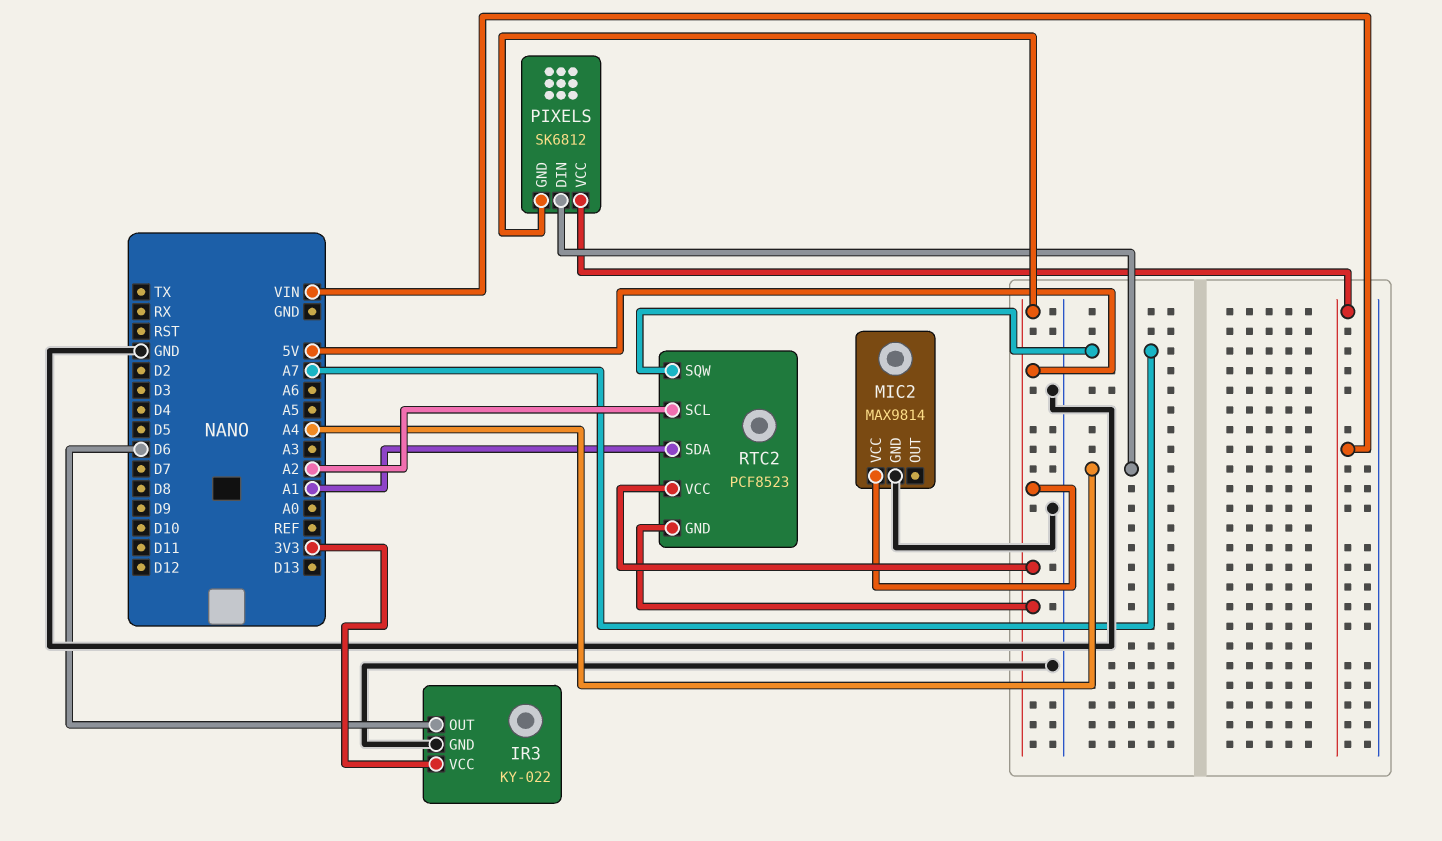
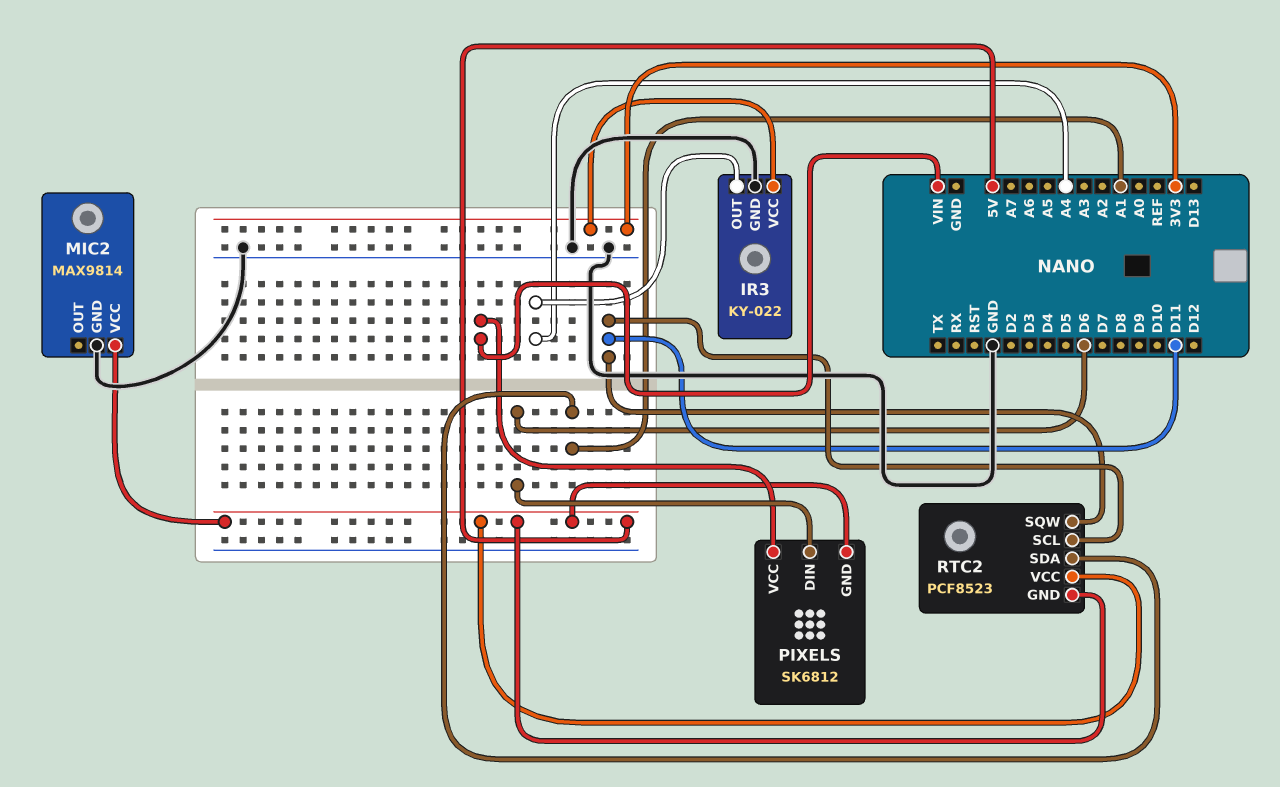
IR3 pin OUT: D6 -> A4
PIXELS pin DIN: A4 -> D6
RTC2 pin SCL: A2 -> D11
RTC2 pin SQW: A7 -> D11

